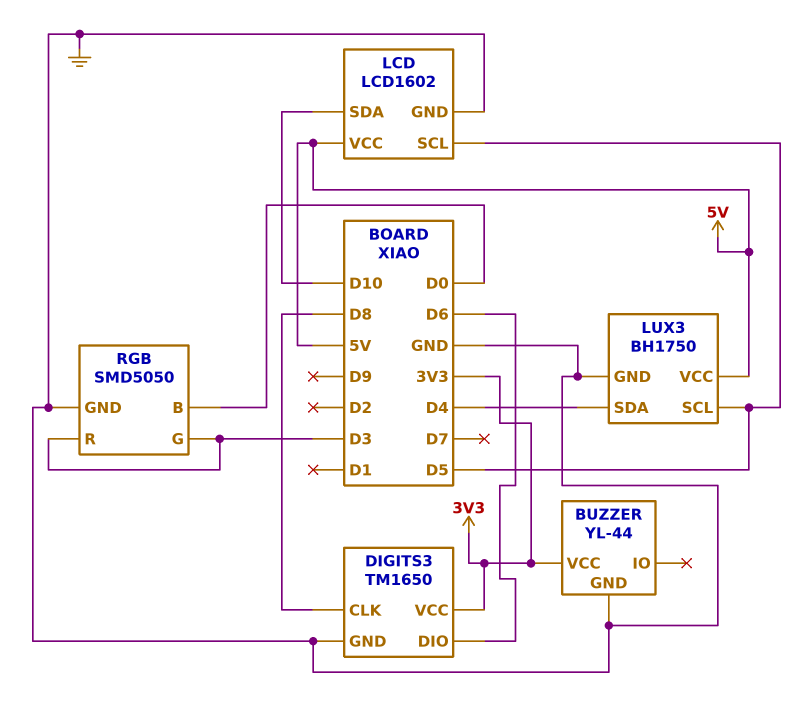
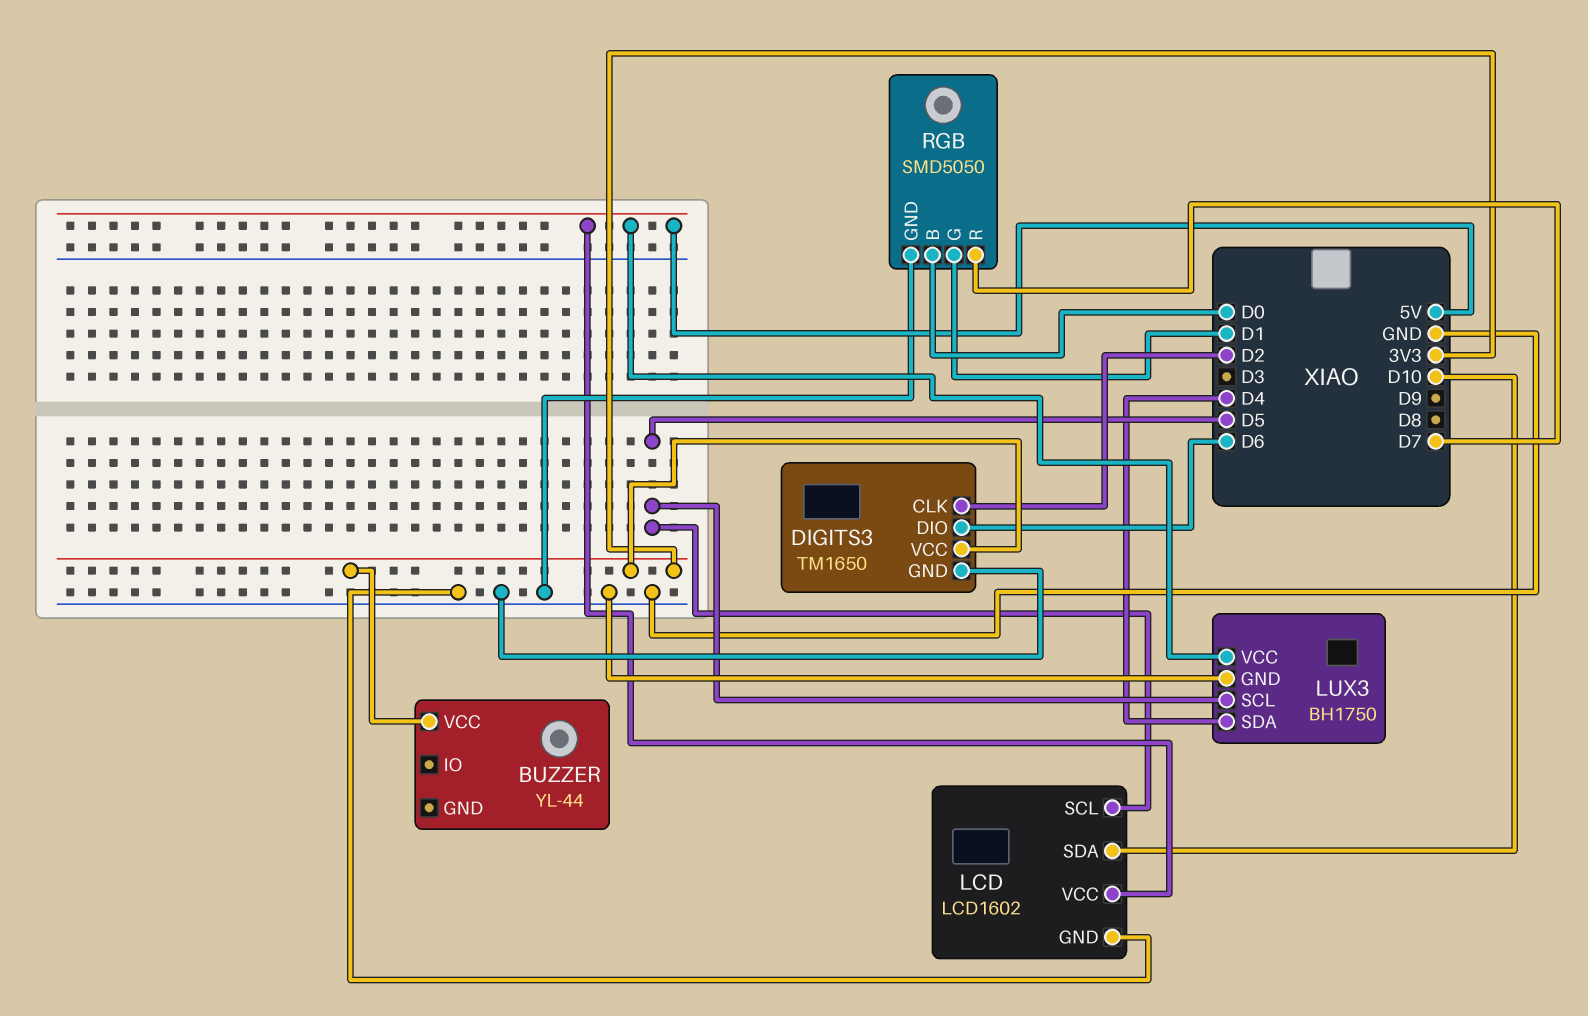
BUZZER pin GND: GND -> none
DIGITS3 pin CLK: D8 -> D2
RGB pin G: D3 -> D1
RGB pin R: D3 -> D7

